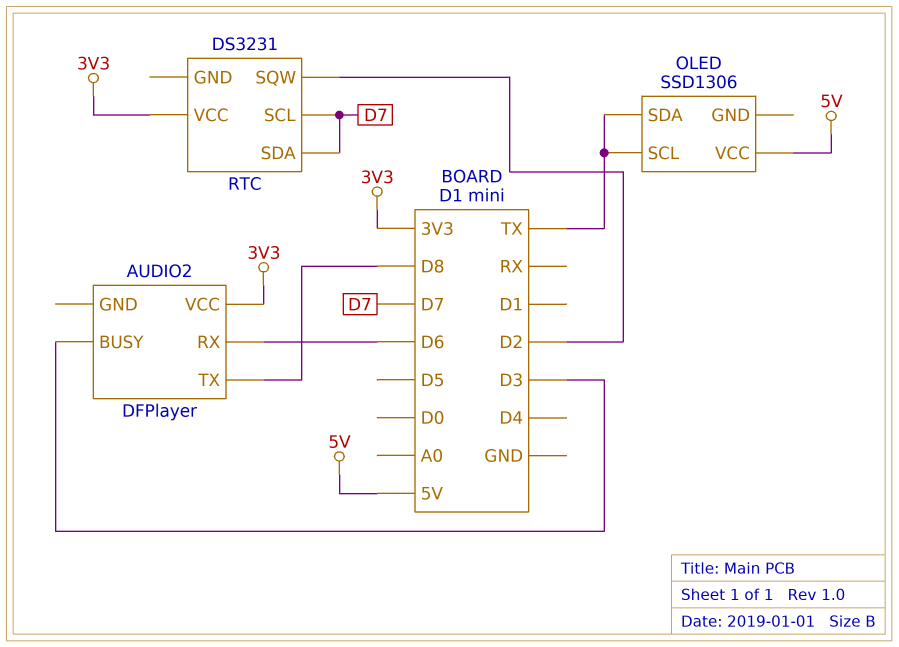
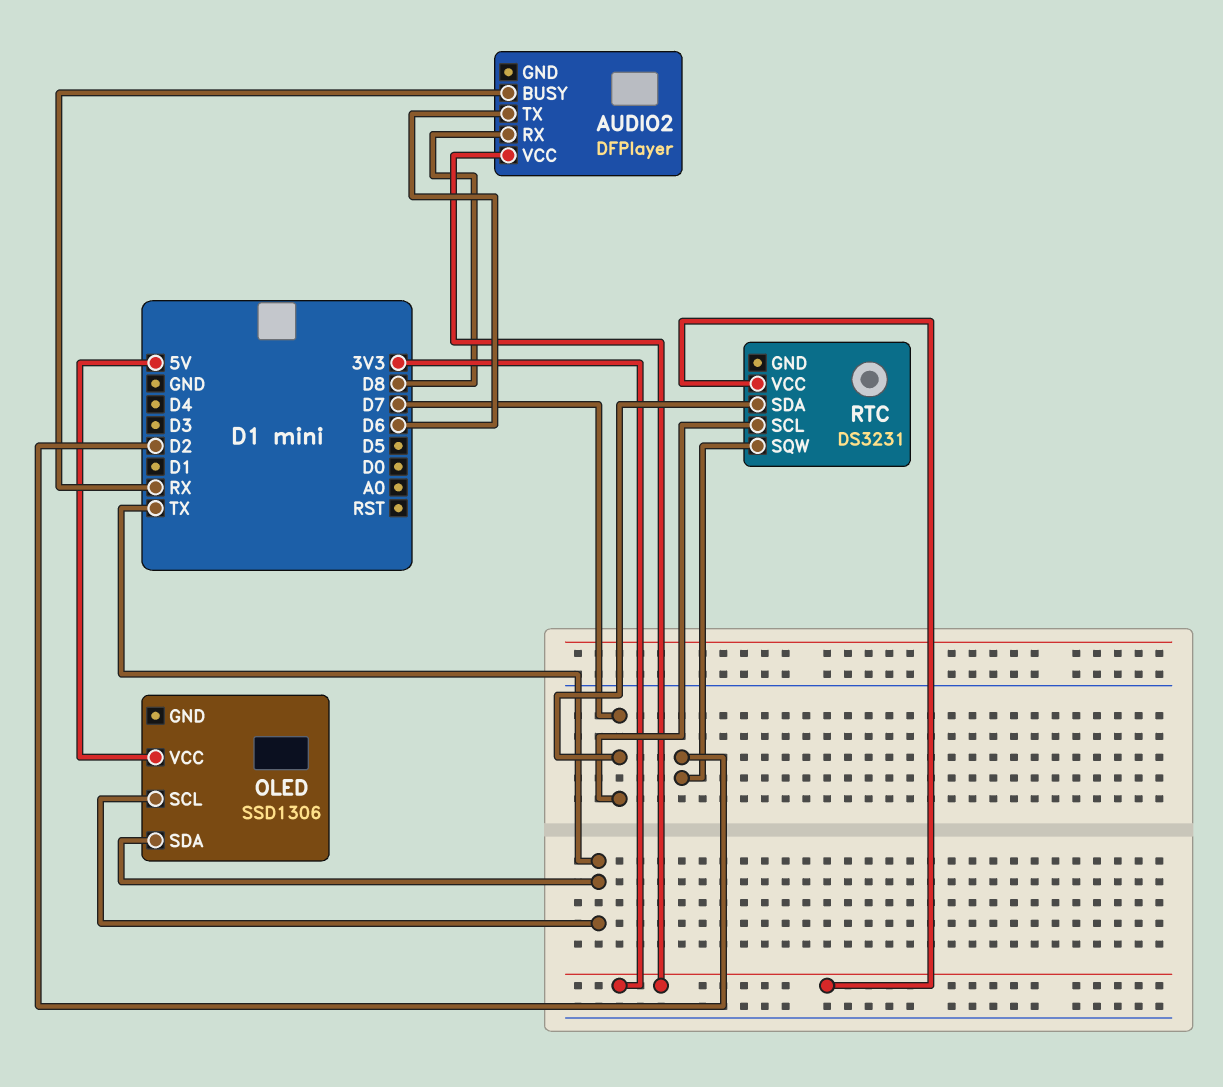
AUDIO2 pin BUSY: D3 -> RX
AUDIO2 pin RX: D6 -> D8
AUDIO2 pin TX: D8 -> D6

